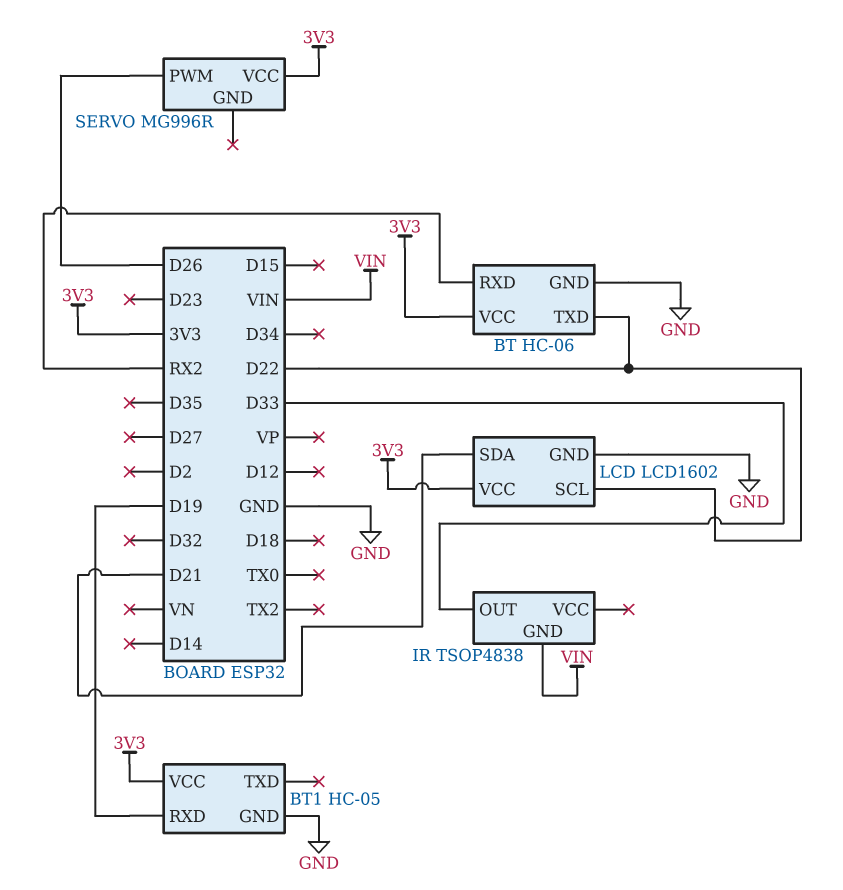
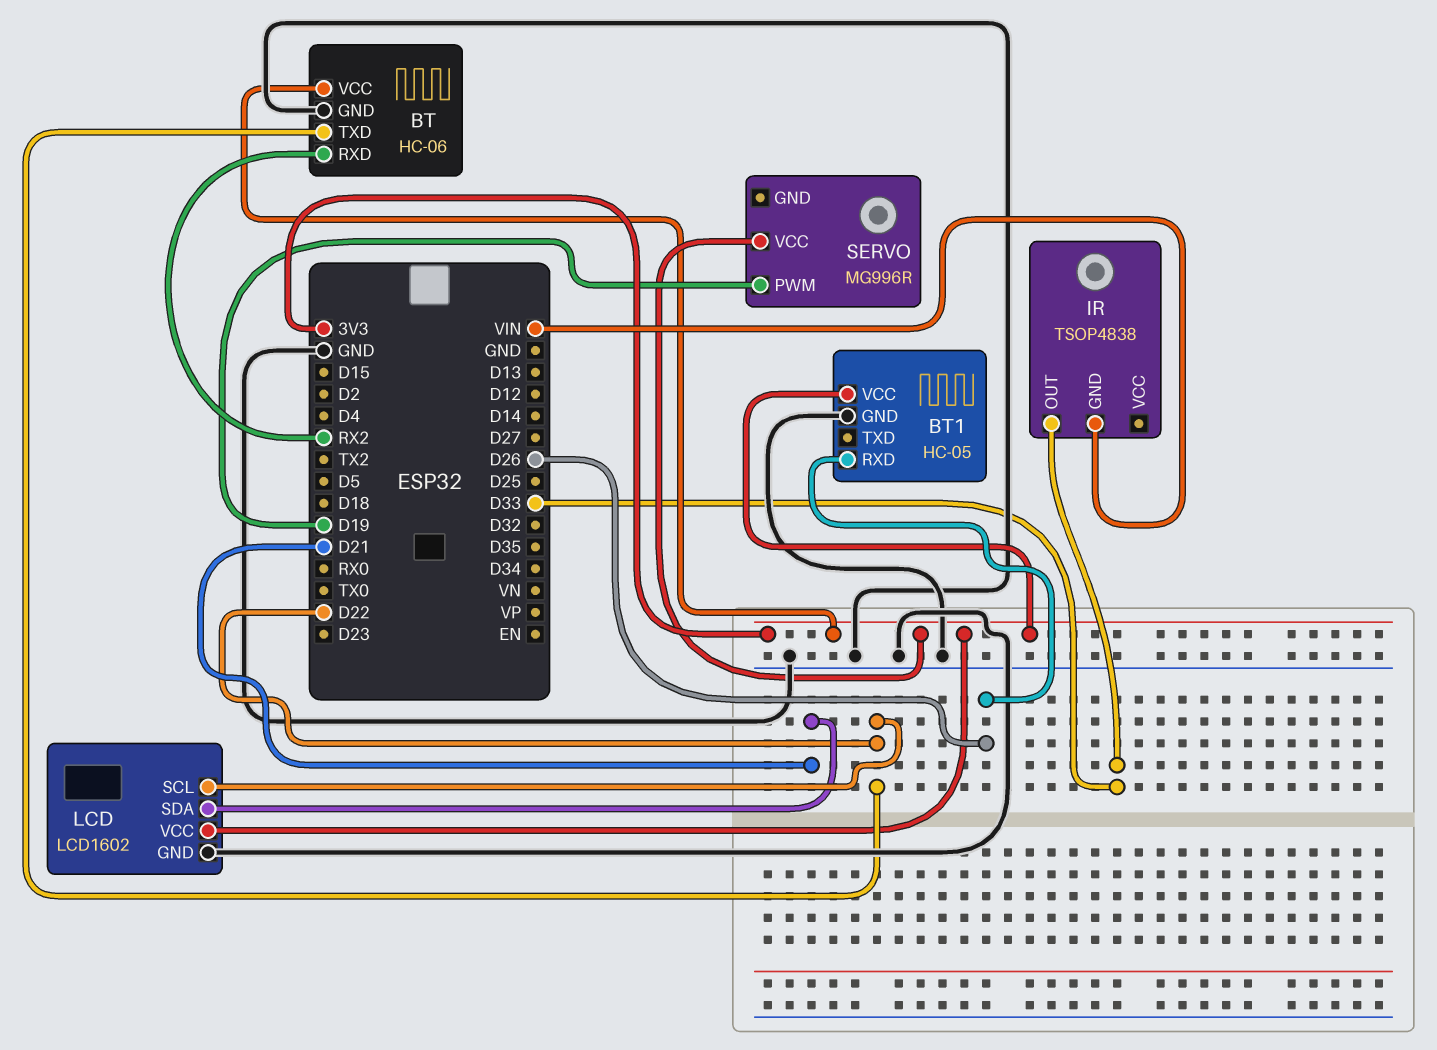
BT1 pin RXD: D19 -> D26
SERVO pin PWM: D26 -> D19

